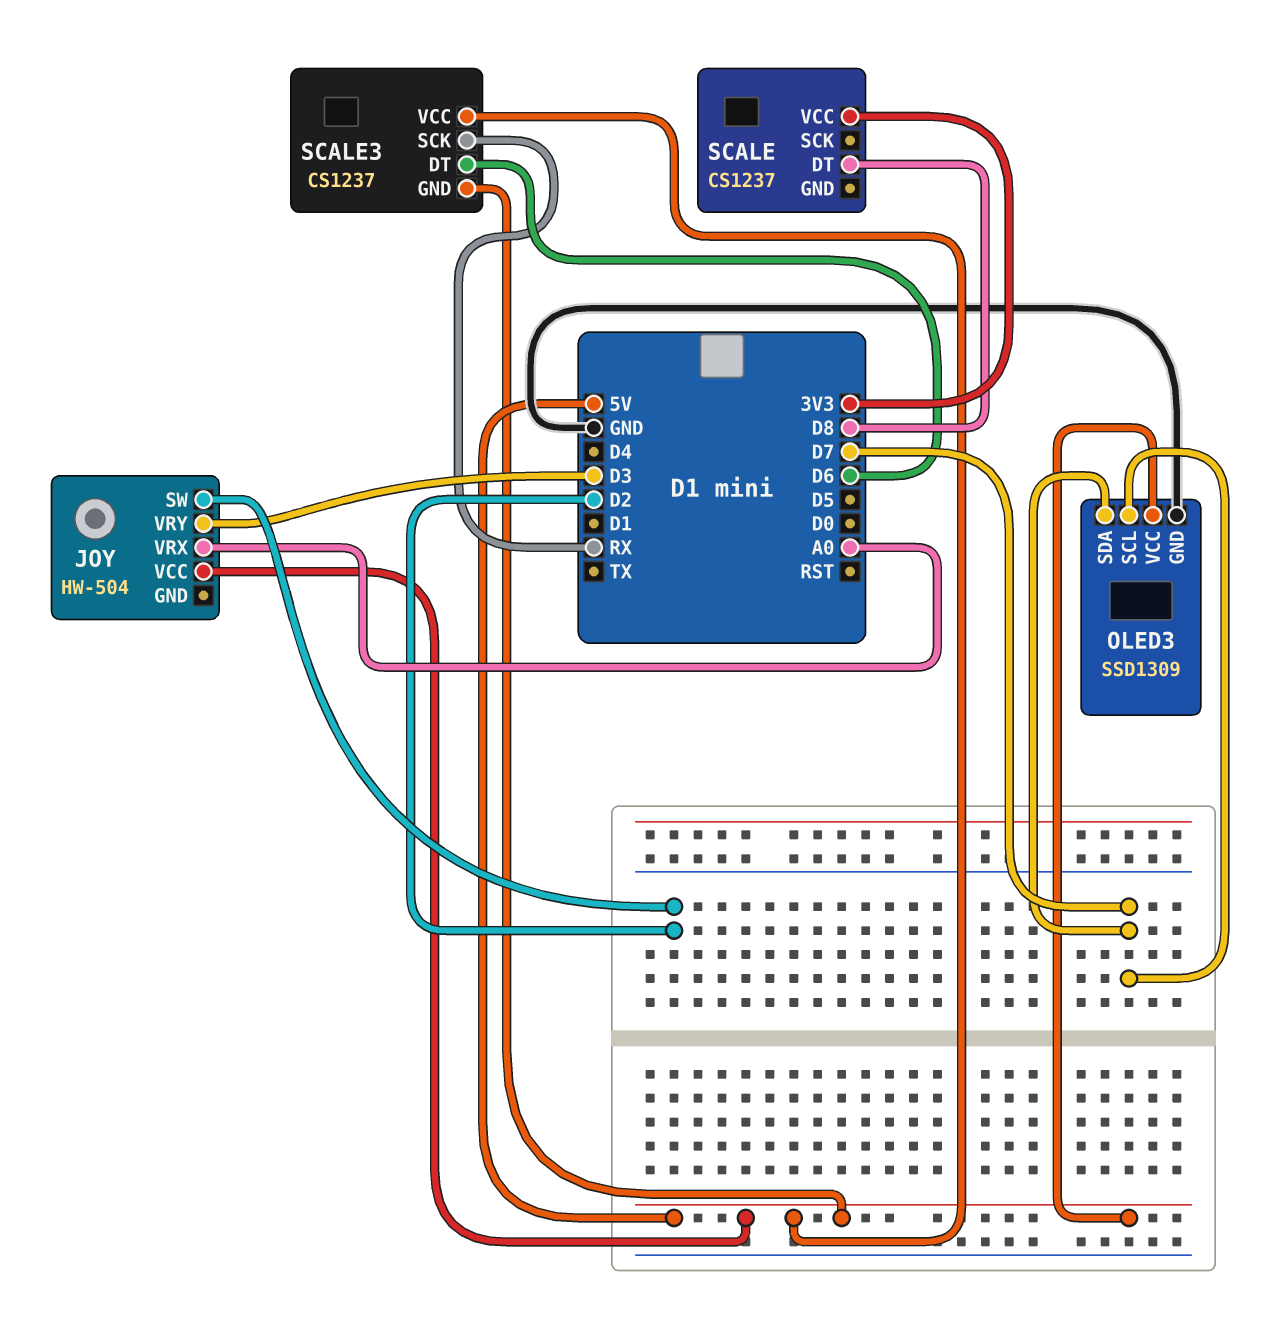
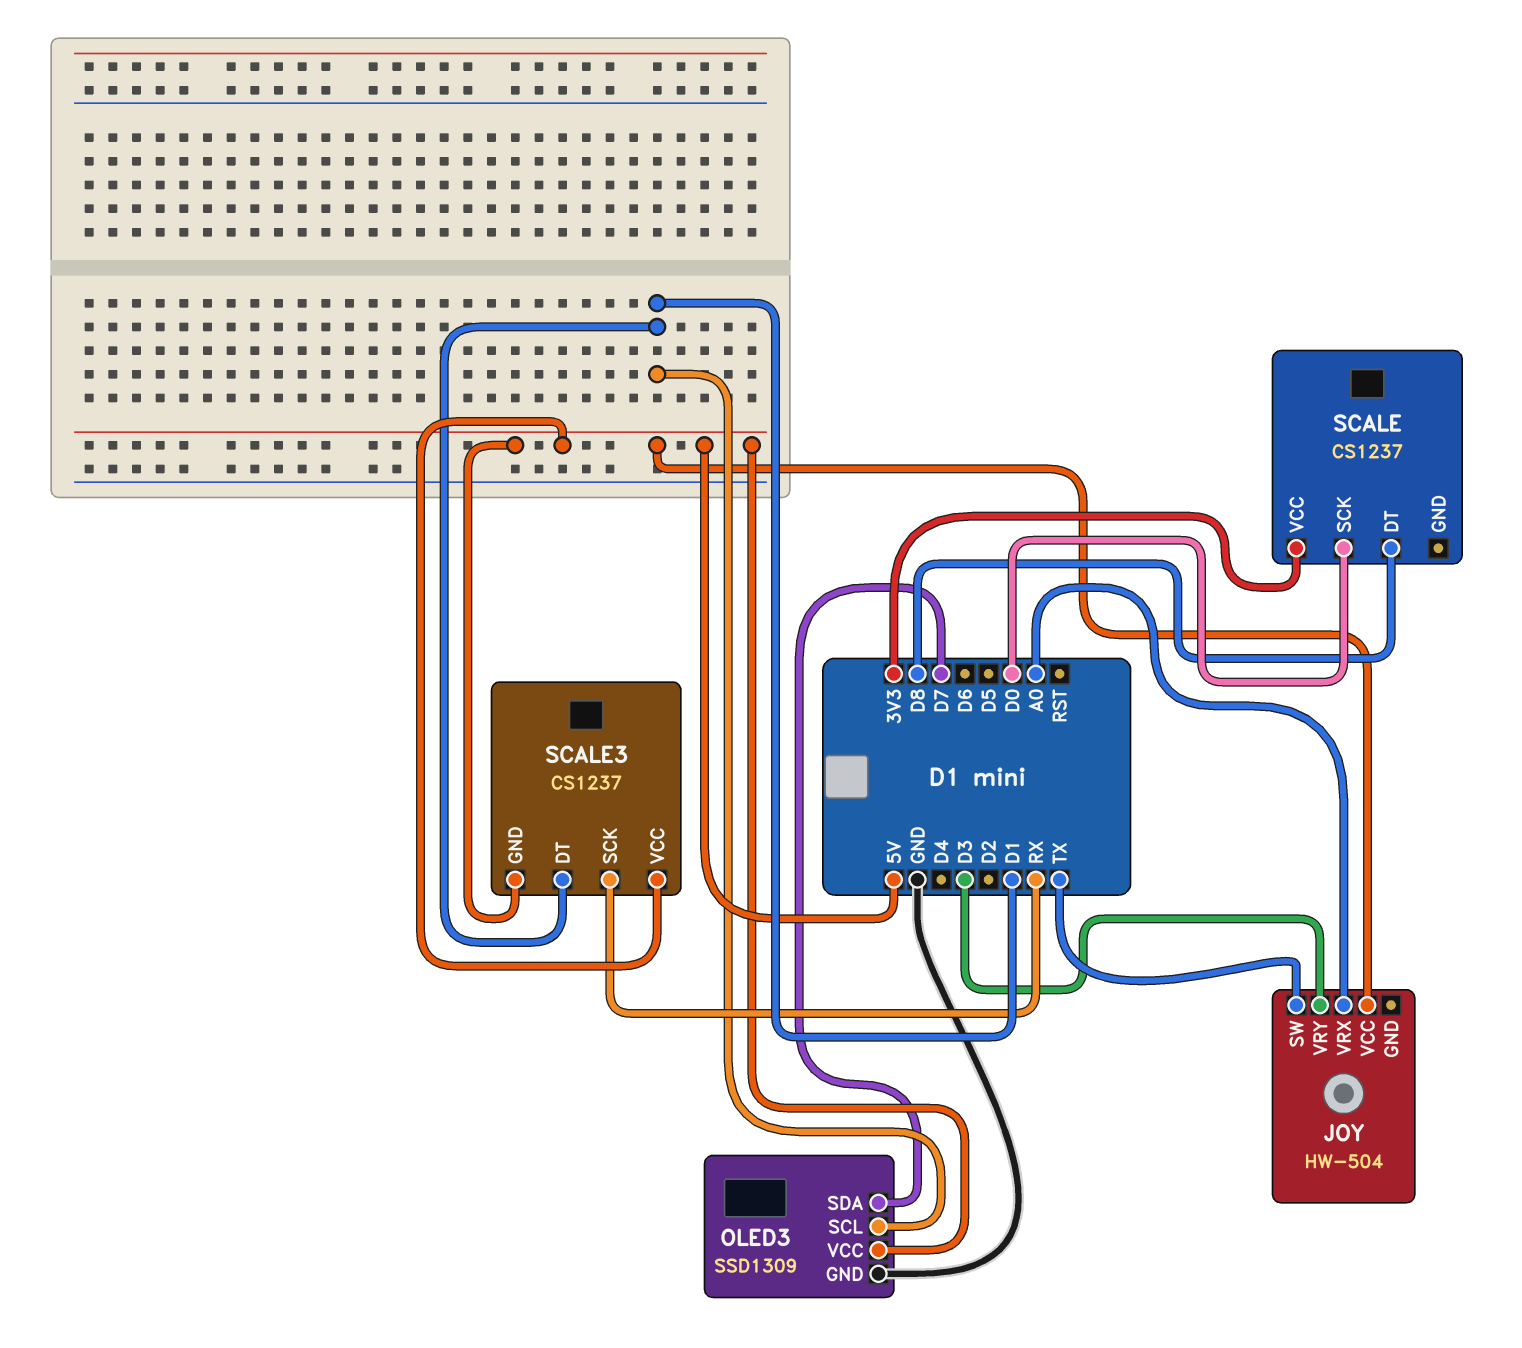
JOY pin SW: D2 -> TX
OLED3 pin SCL: D7 -> D1
SCALE pin SCK: none -> D0
SCALE3 pin DT: D6 -> D1

